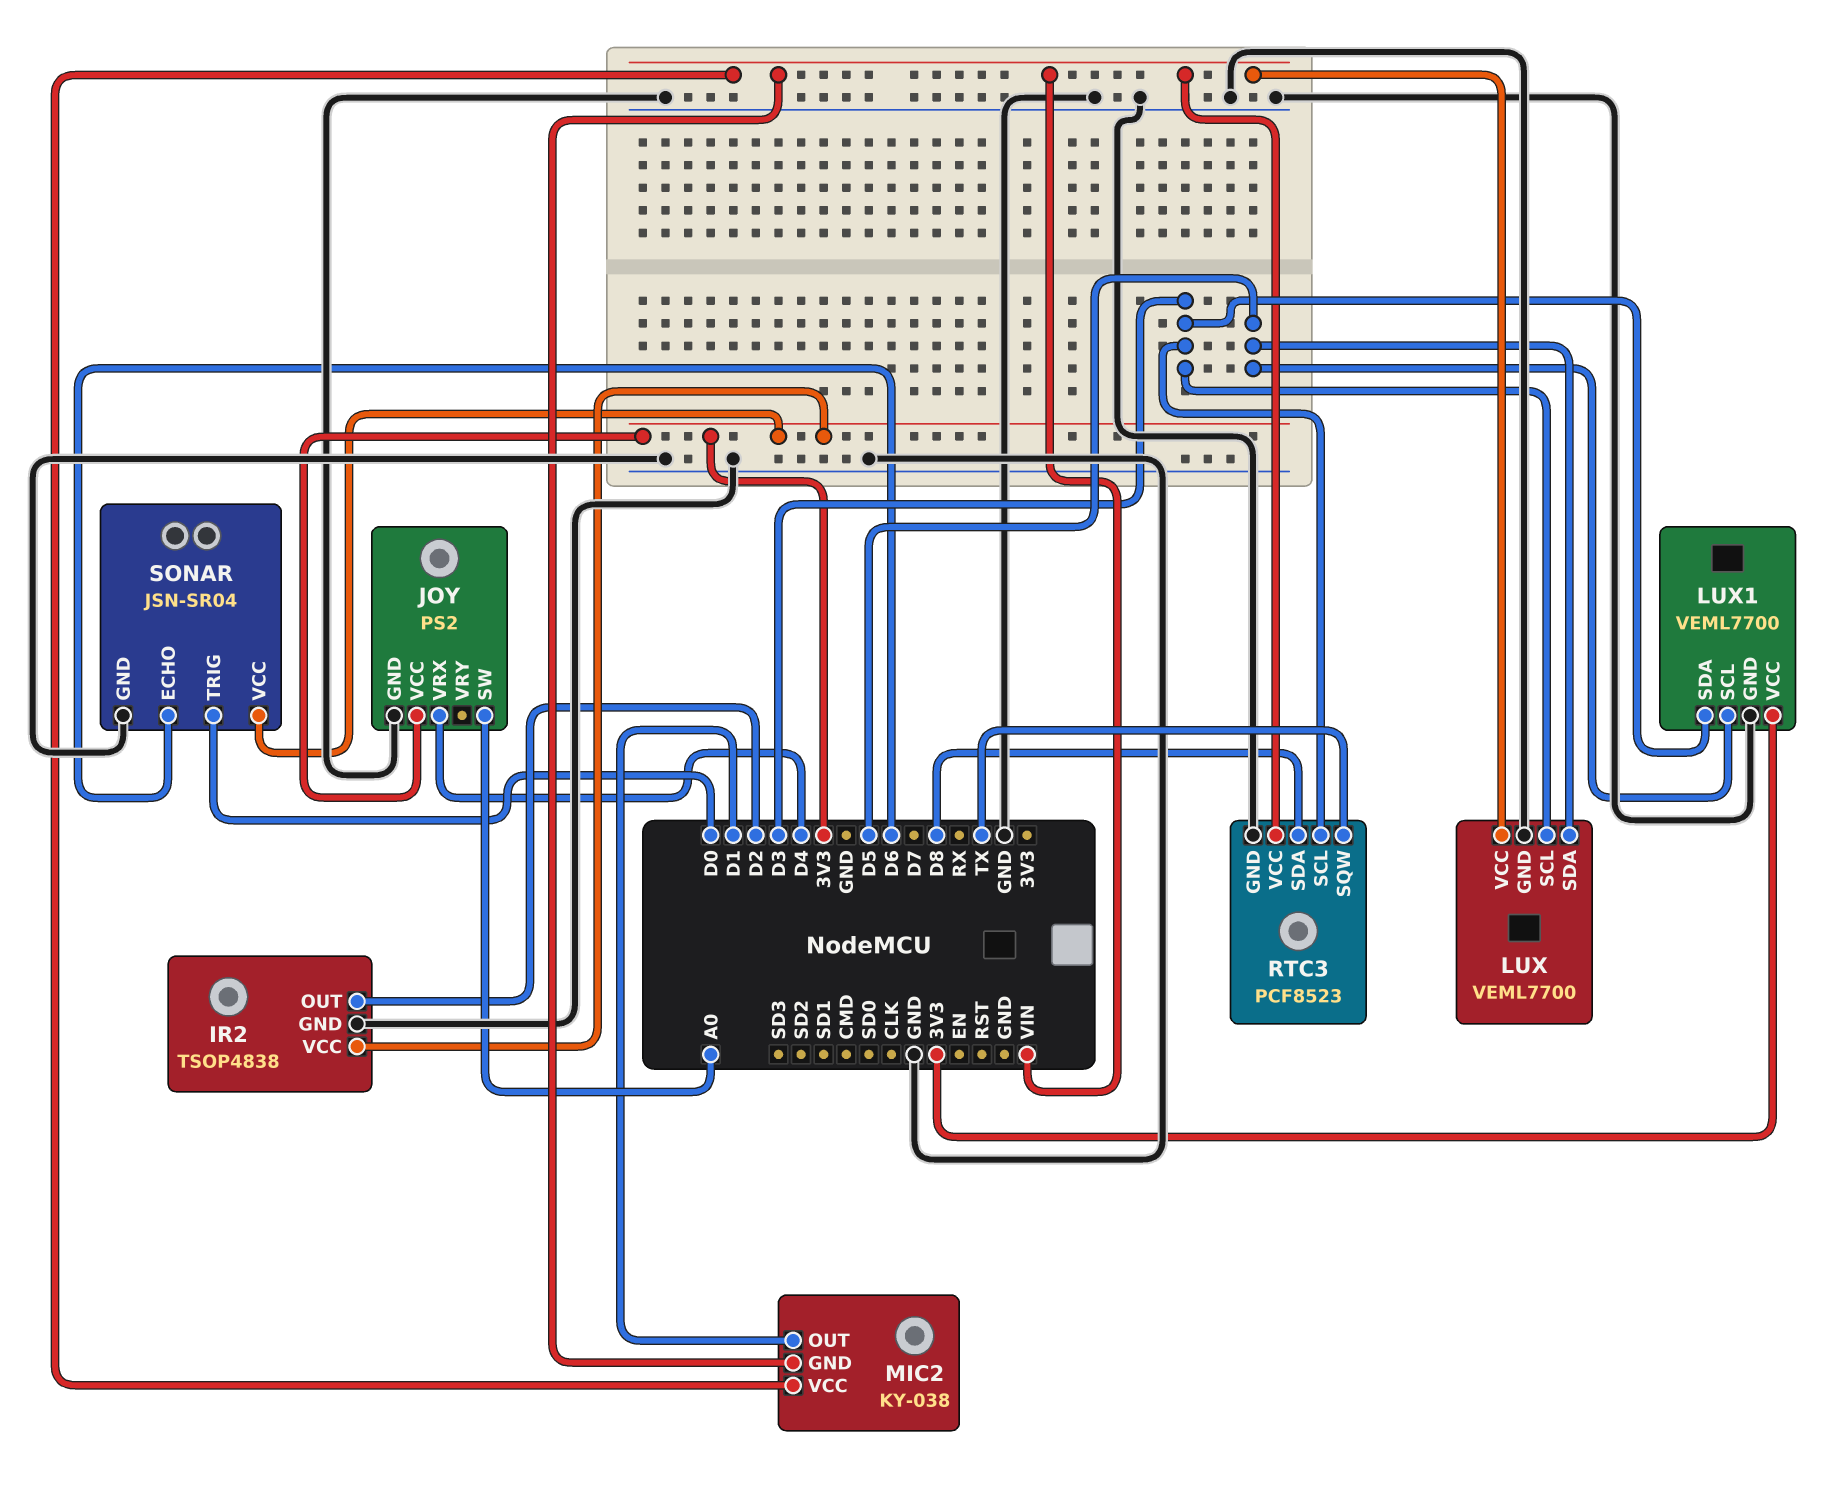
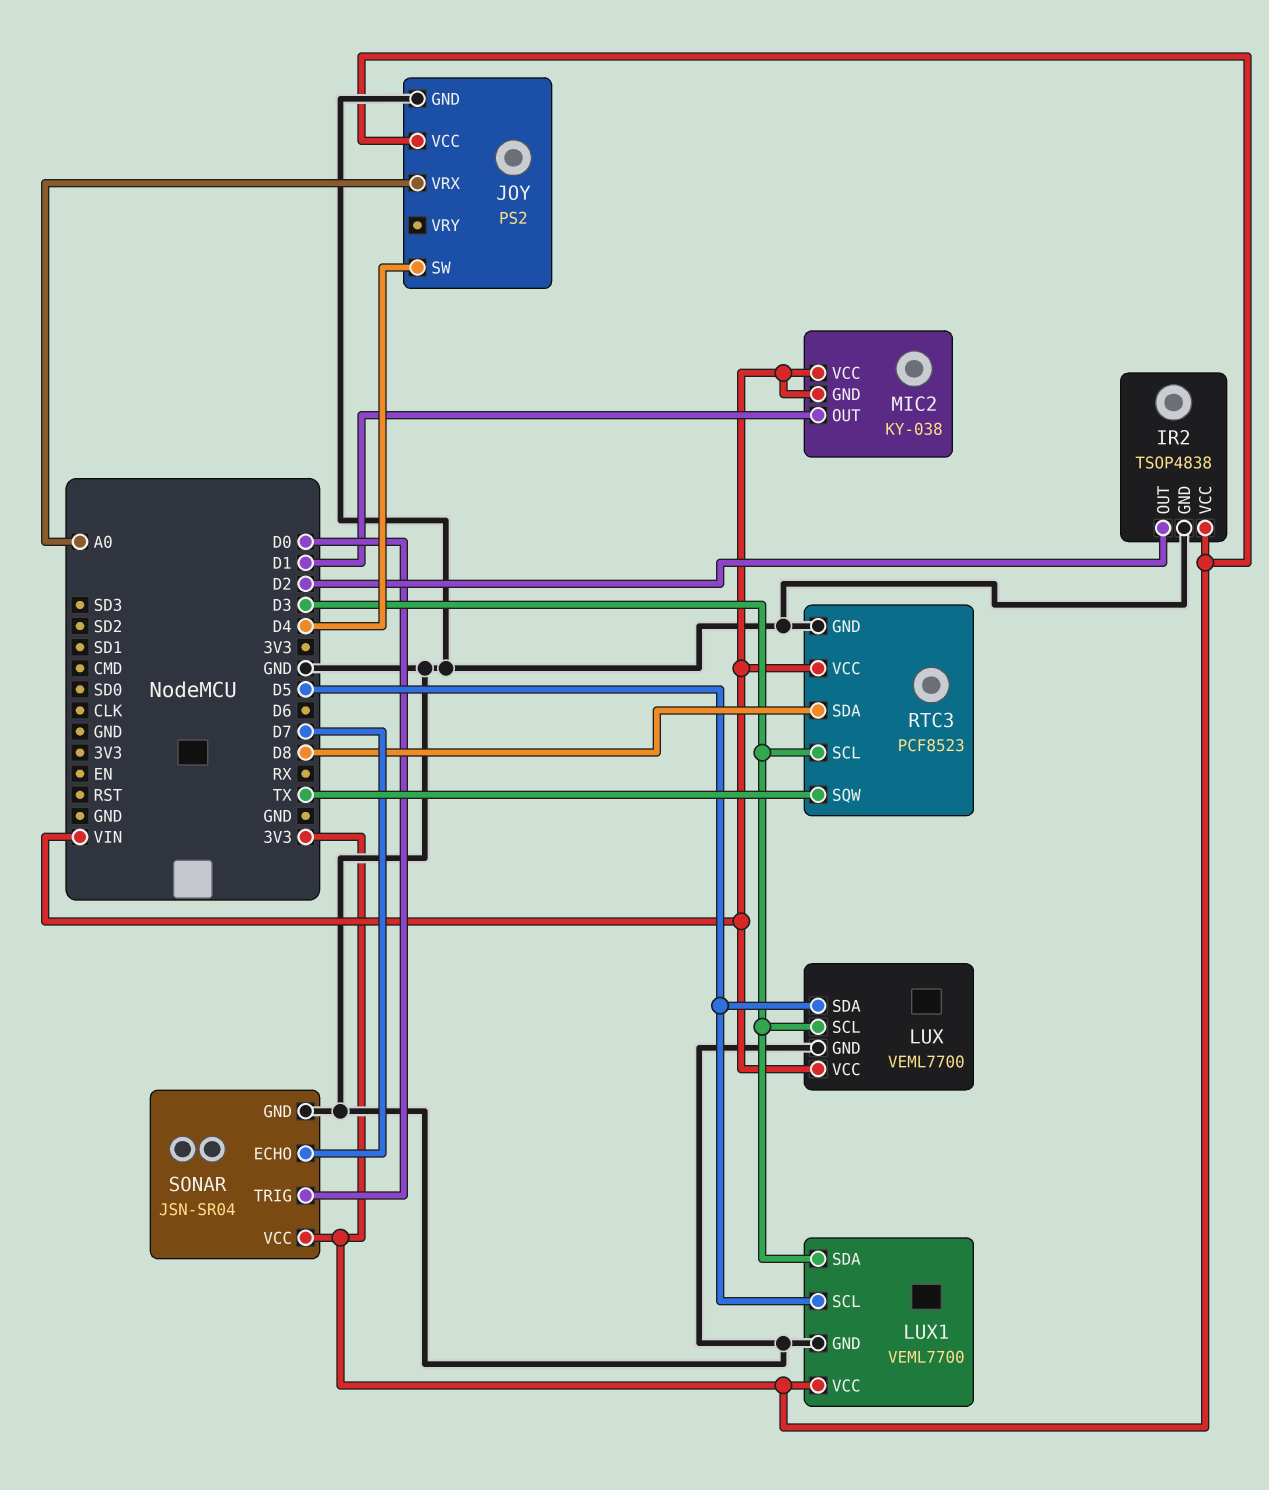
JOY pin SW: A0 -> D4
JOY pin VRX: D4 -> A0
SONAR pin ECHO: D6 -> D7

